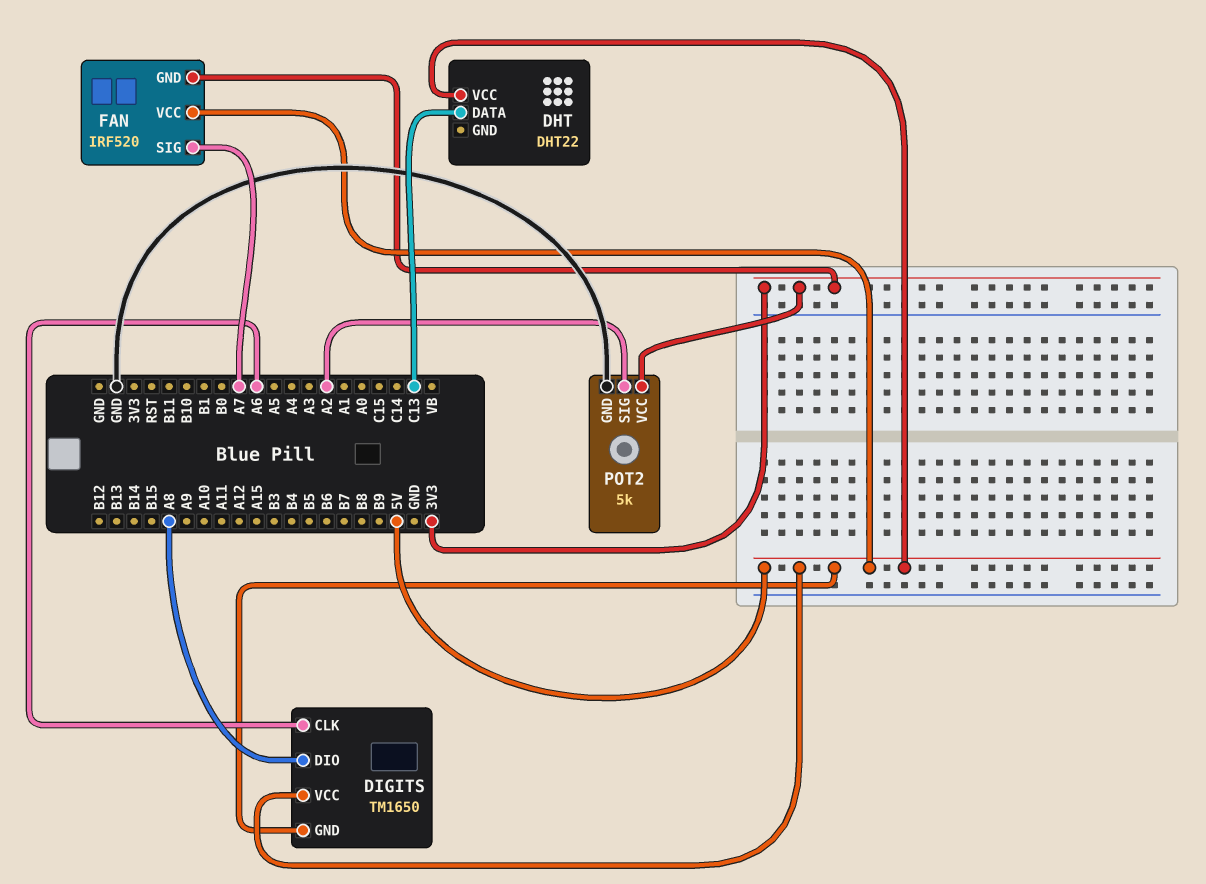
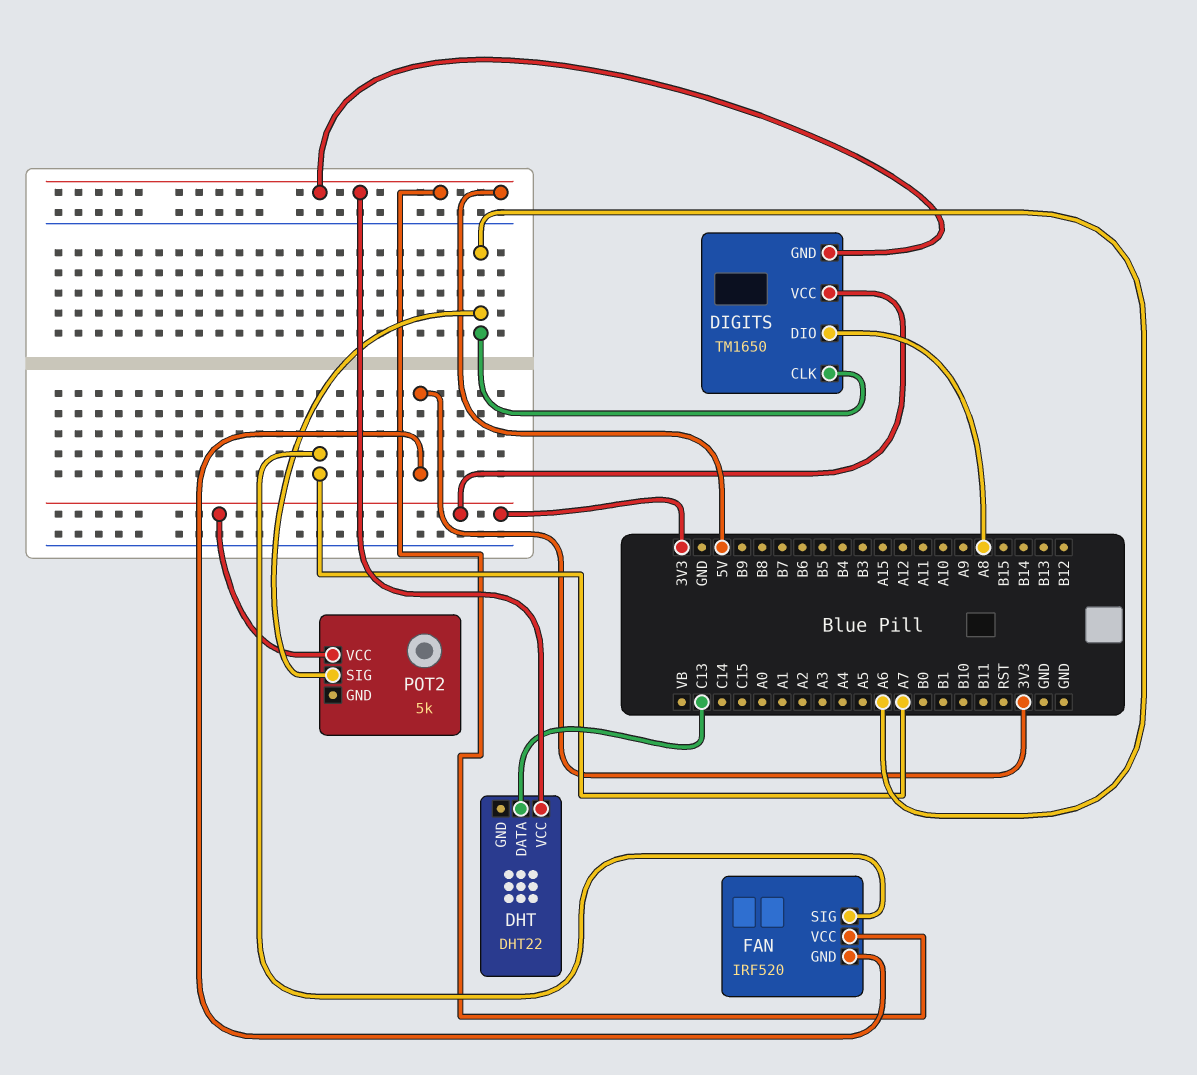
DIGITS pin VCC: 5V -> 3V3
POT2 pin GND: GND -> none
POT2 pin SIG: A2 -> A6

